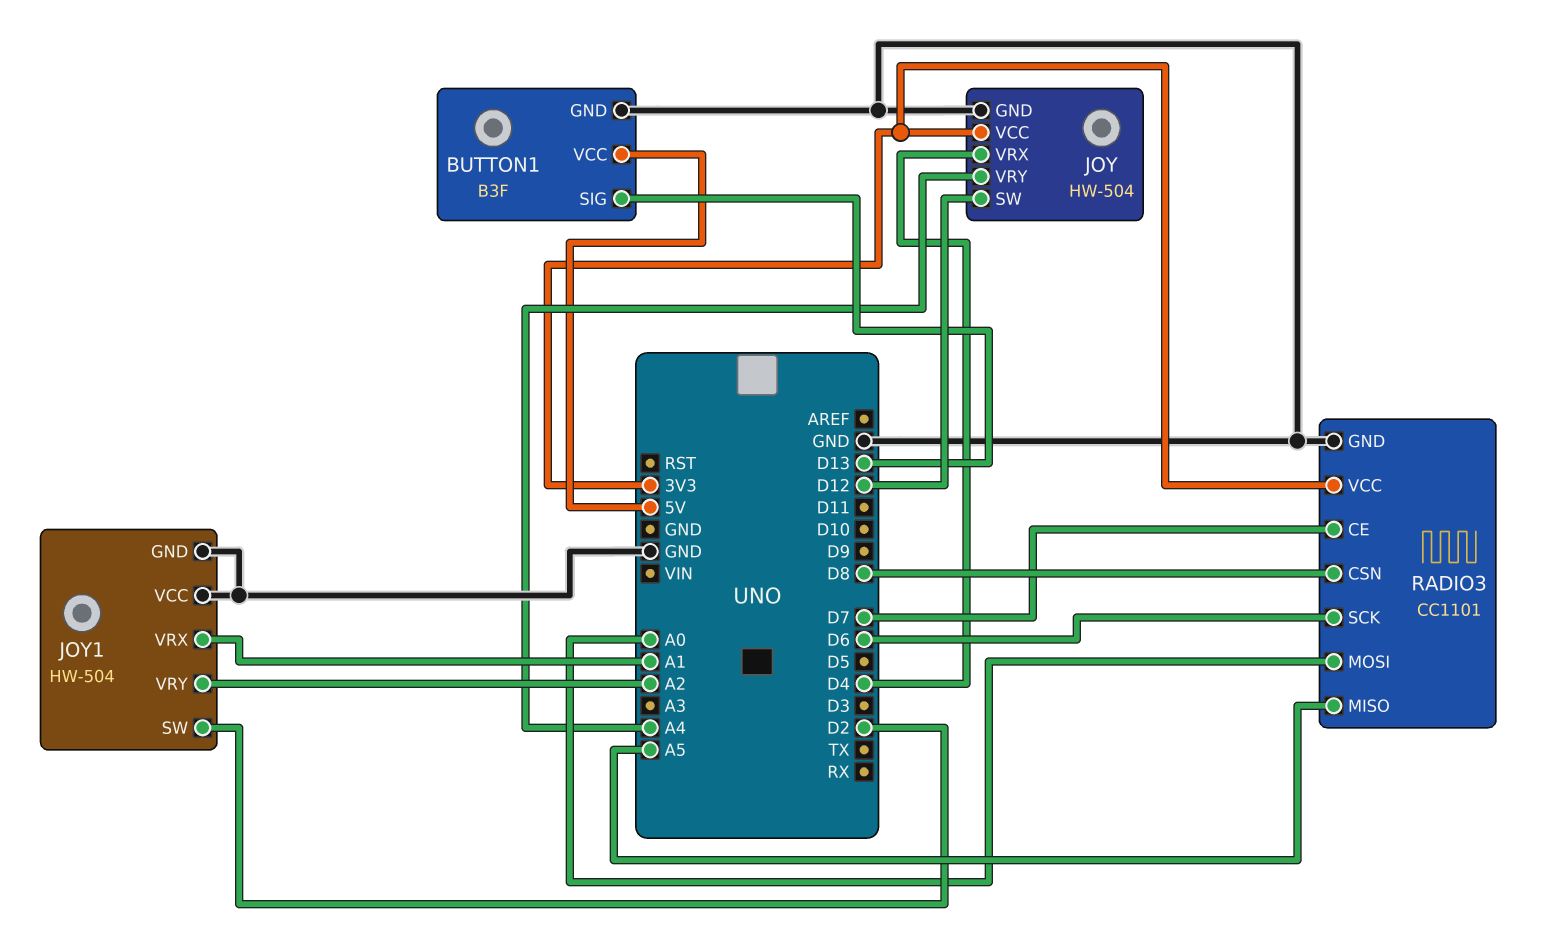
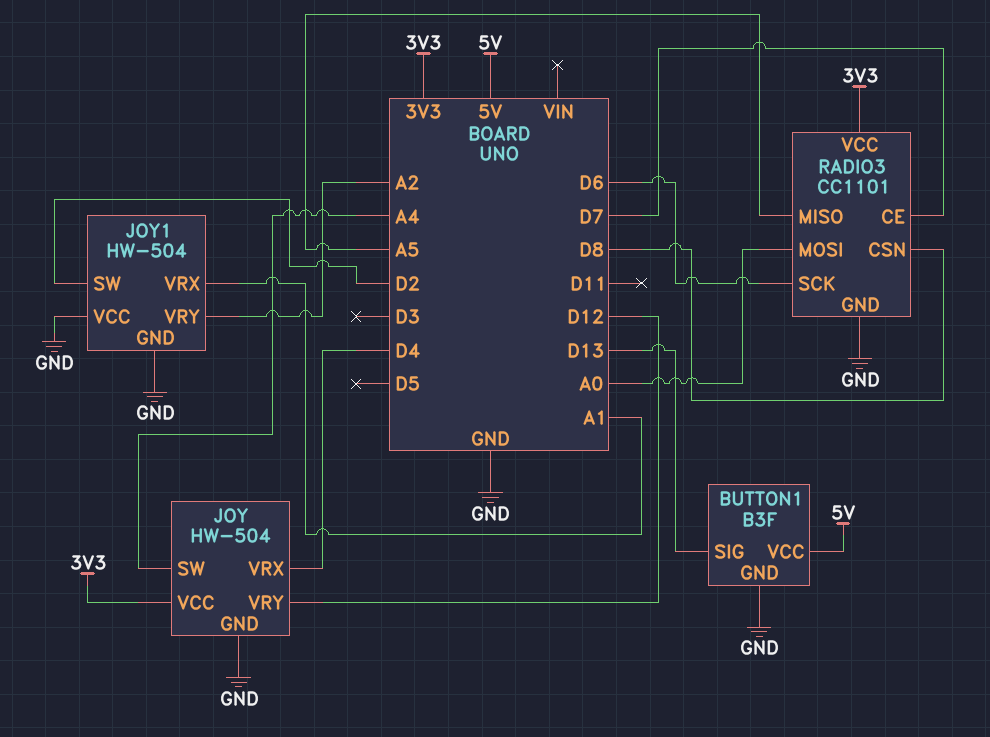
JOY pin SW: D12 -> A4
JOY pin VRY: A4 -> D12

